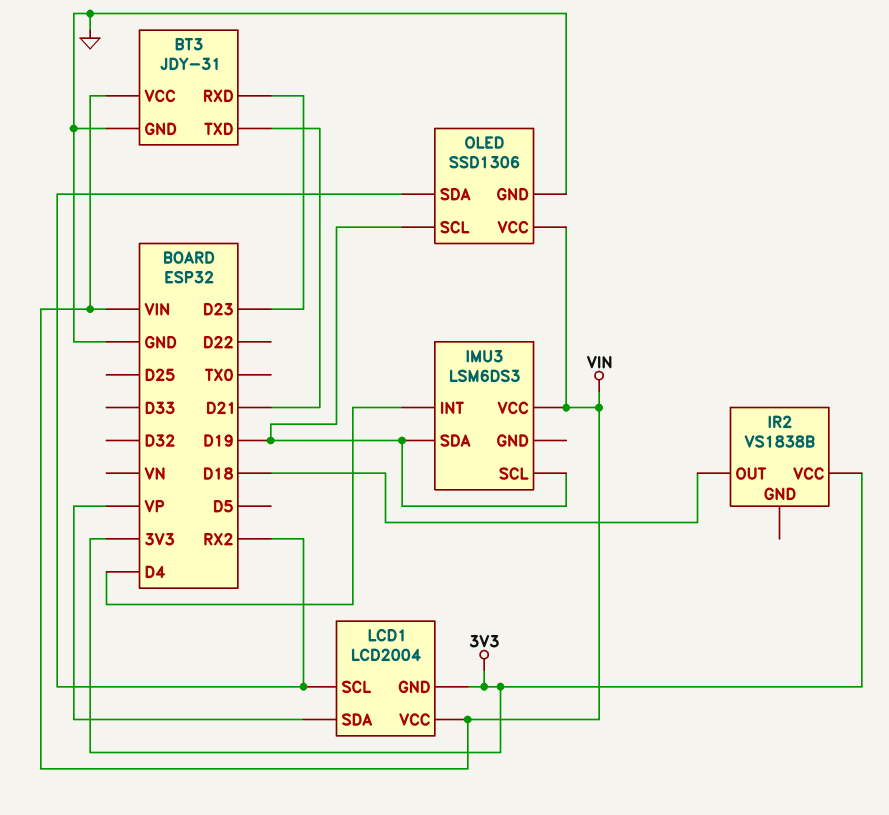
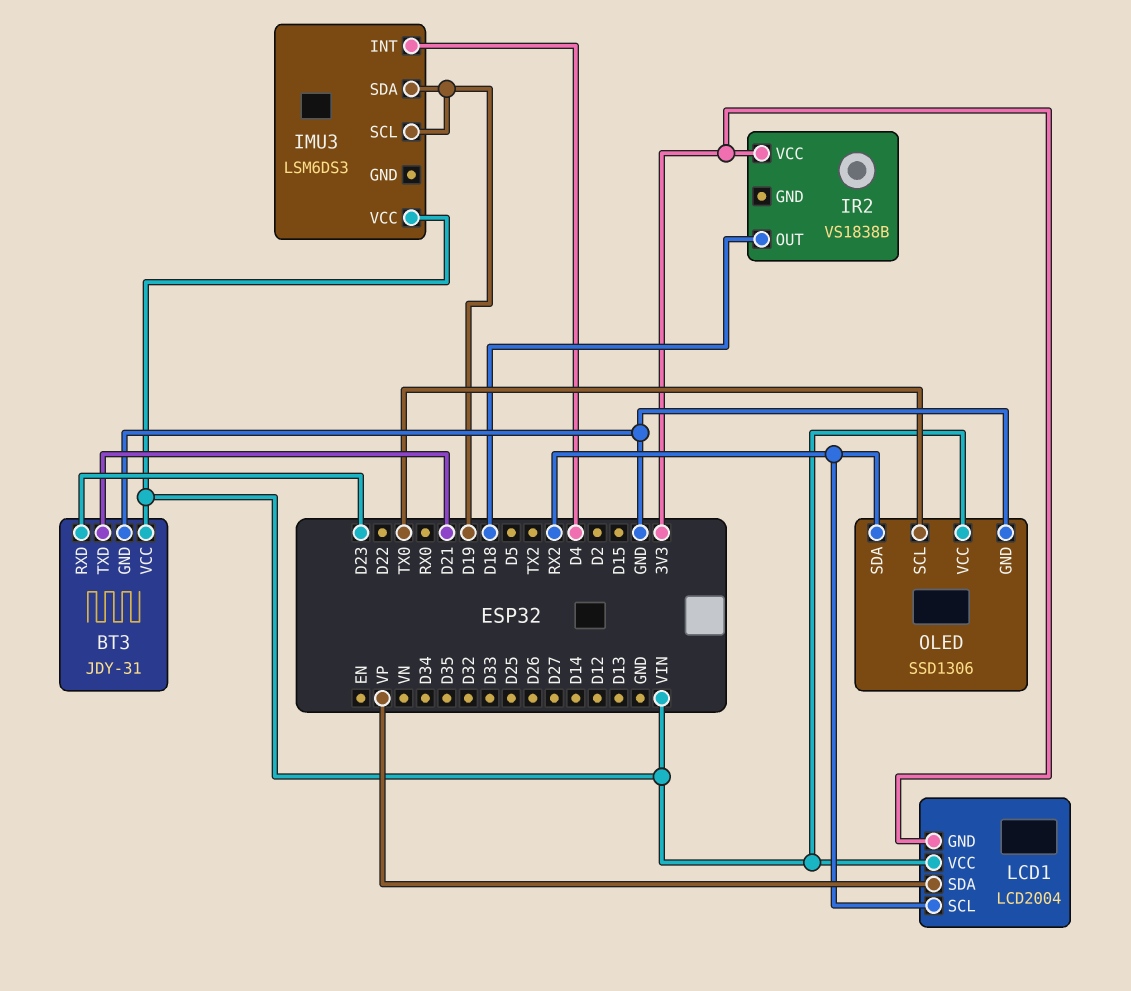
OLED pin SCL: D19 -> TX0

